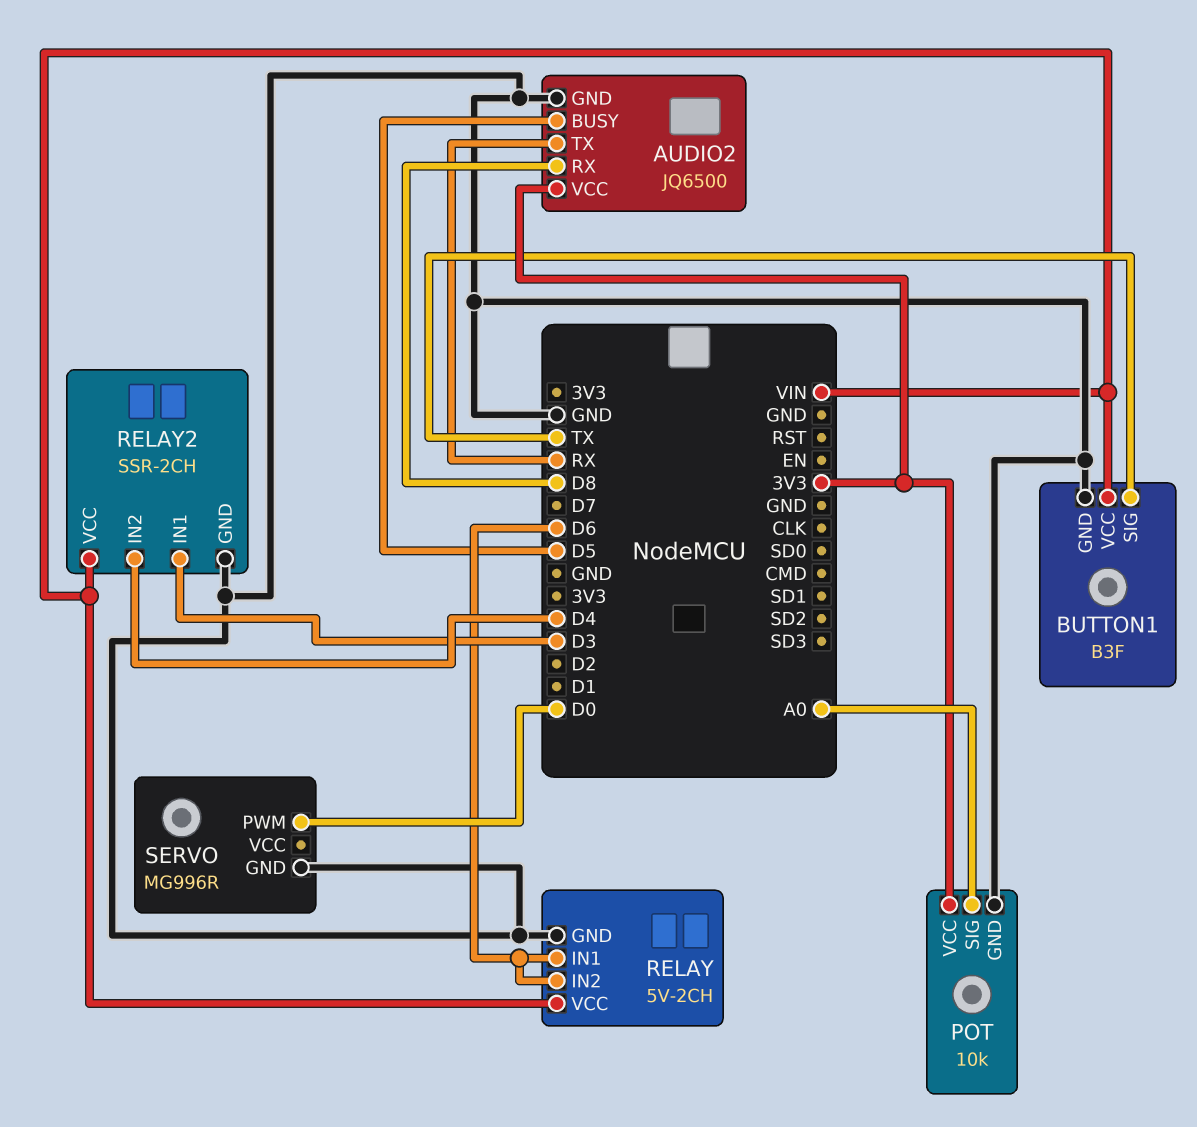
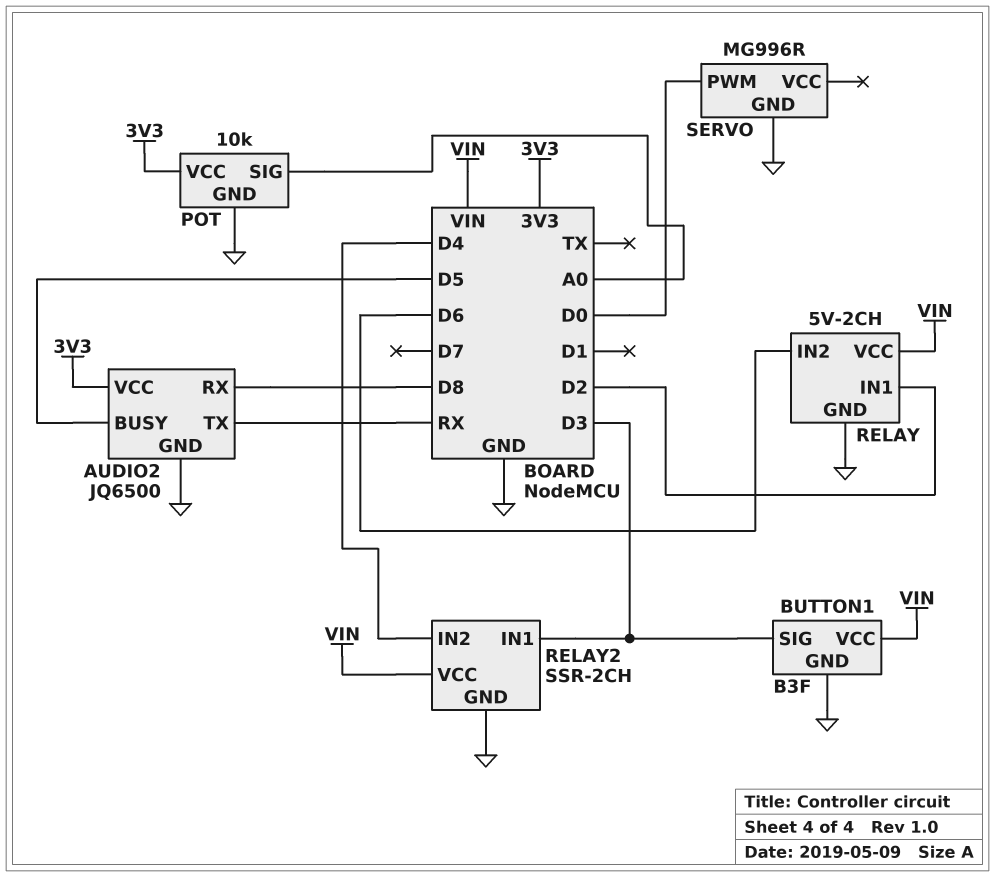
BUTTON1 pin SIG: TX -> D3
RELAY pin IN1: D6 -> D2

